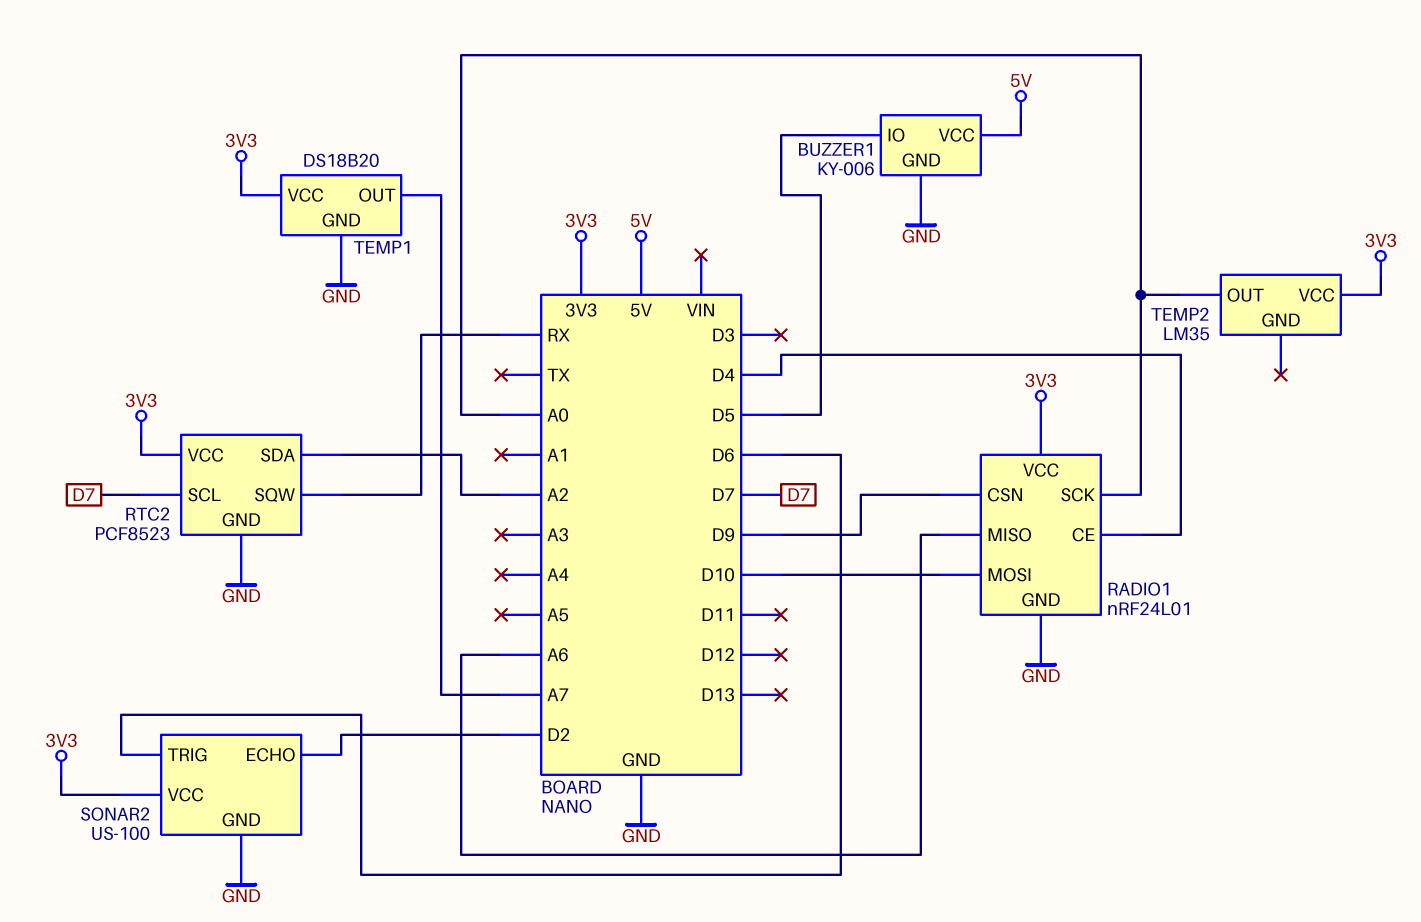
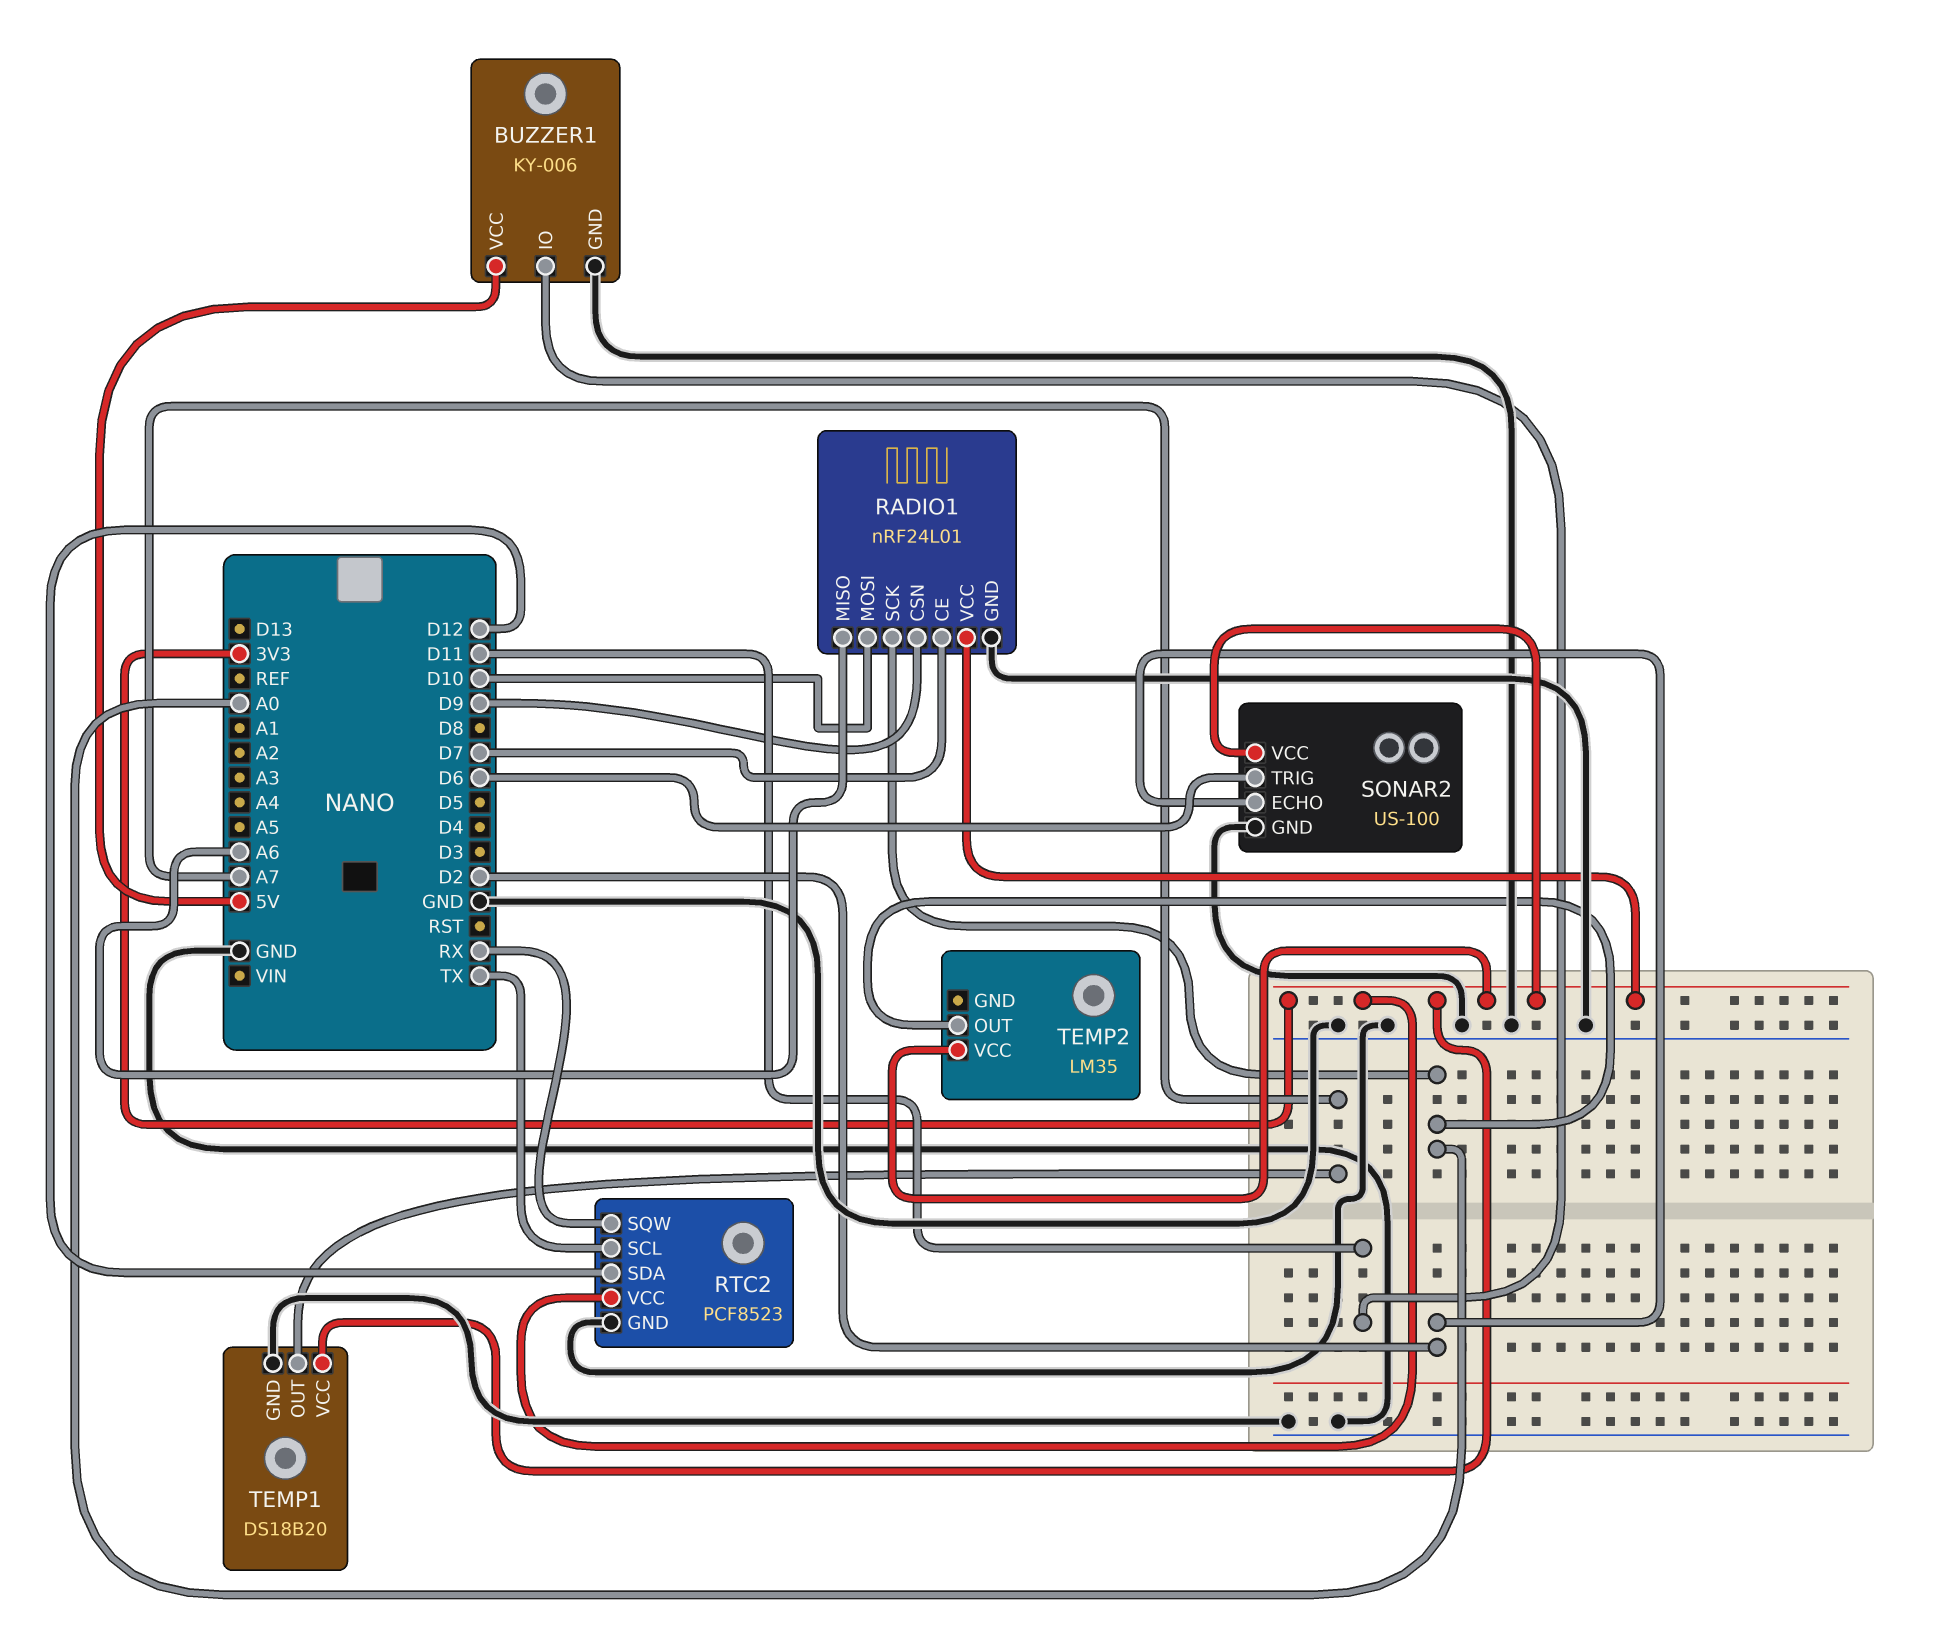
BUZZER1 pin IO: D5 -> D11
RADIO1 pin CE: D4 -> D7
RTC2 pin SCL: D7 -> TX
RTC2 pin SDA: A2 -> D12

